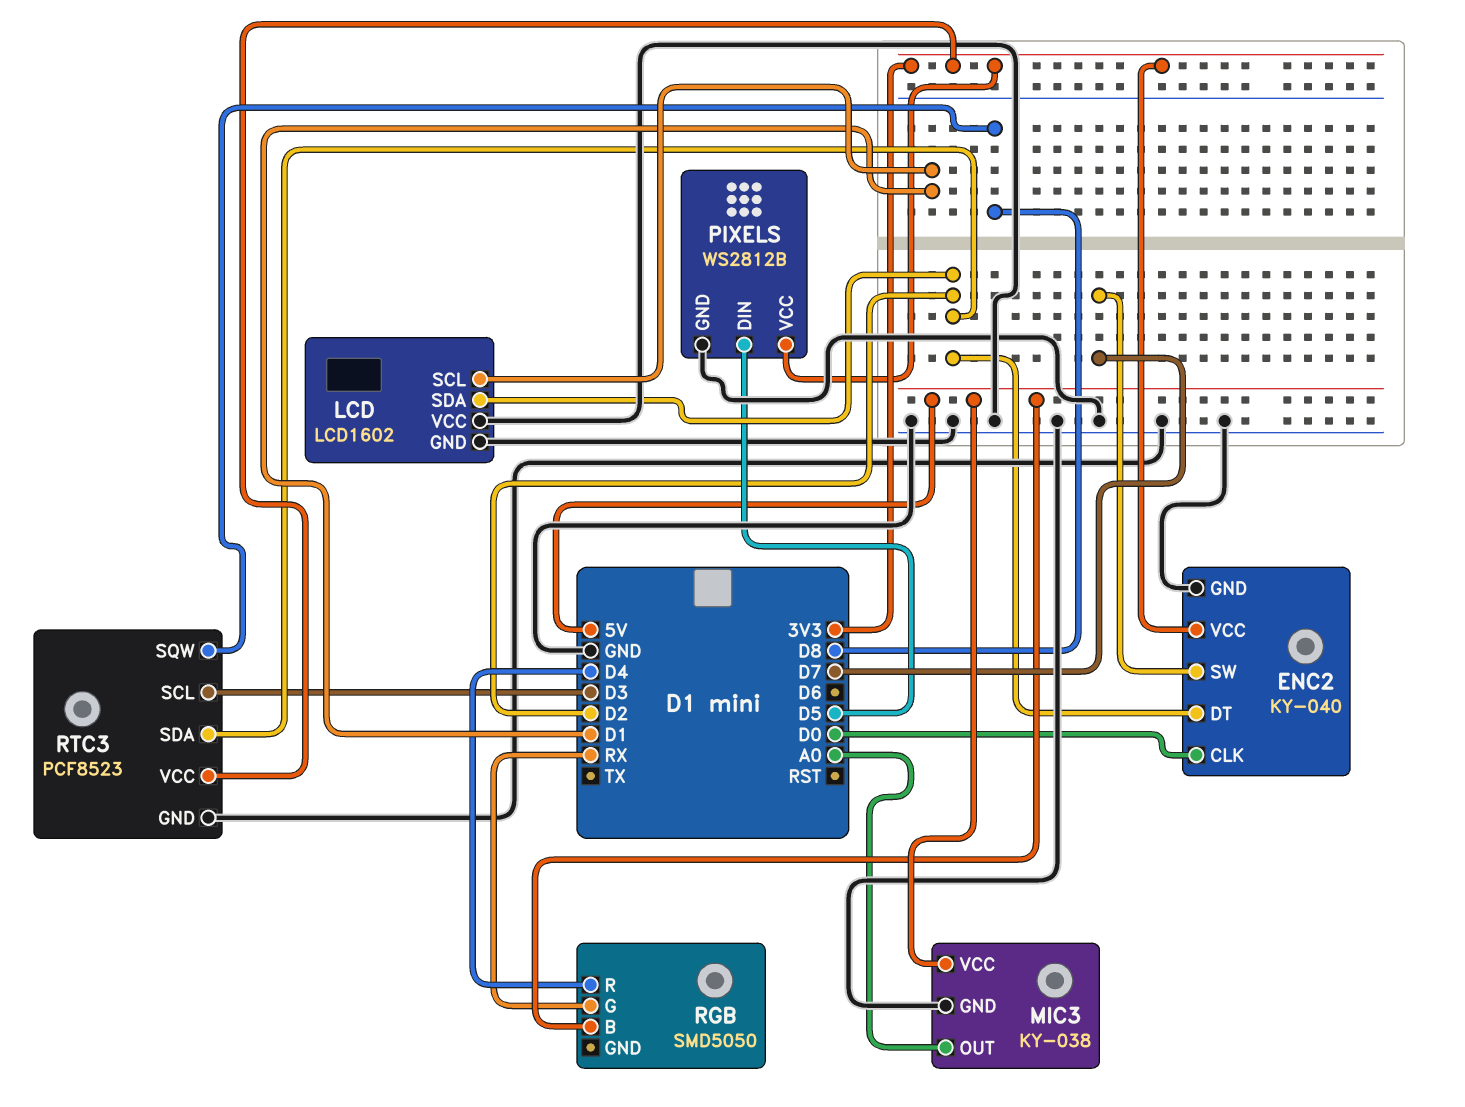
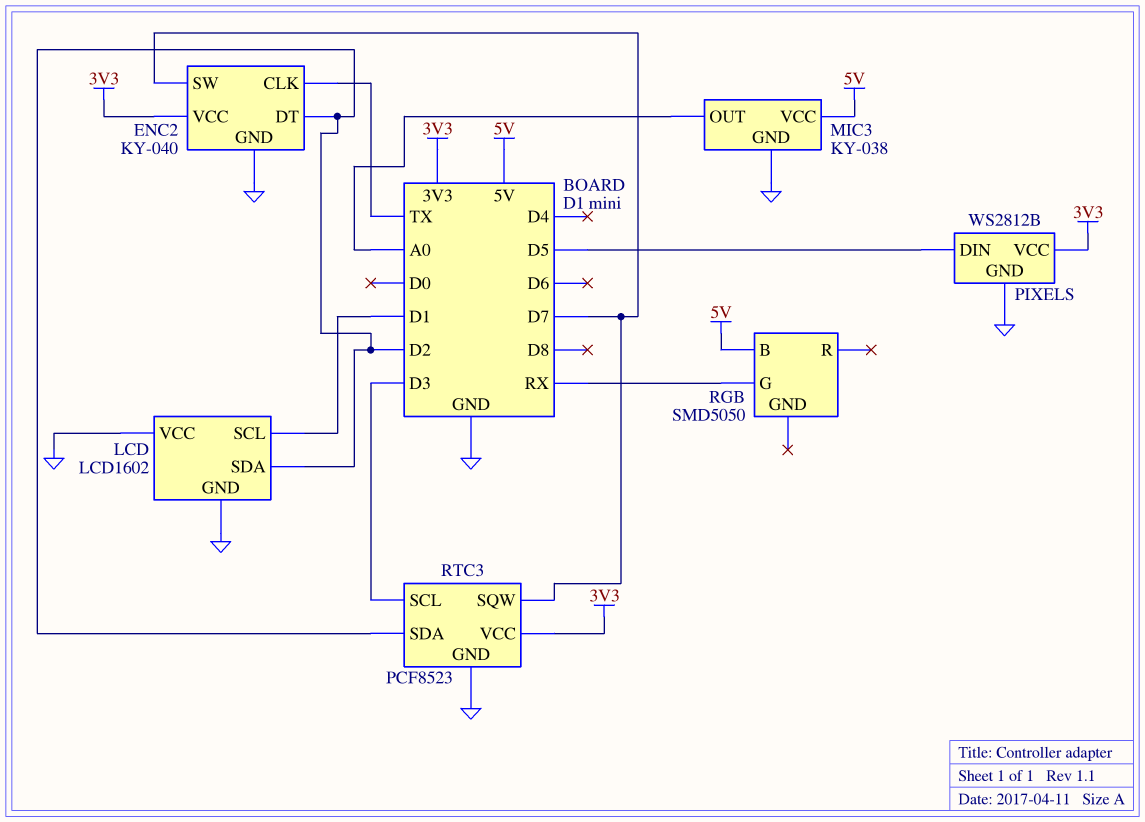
ENC2 pin CLK: D0 -> TX
RGB pin R: D4 -> none
RTC3 pin SQW: D8 -> D7

